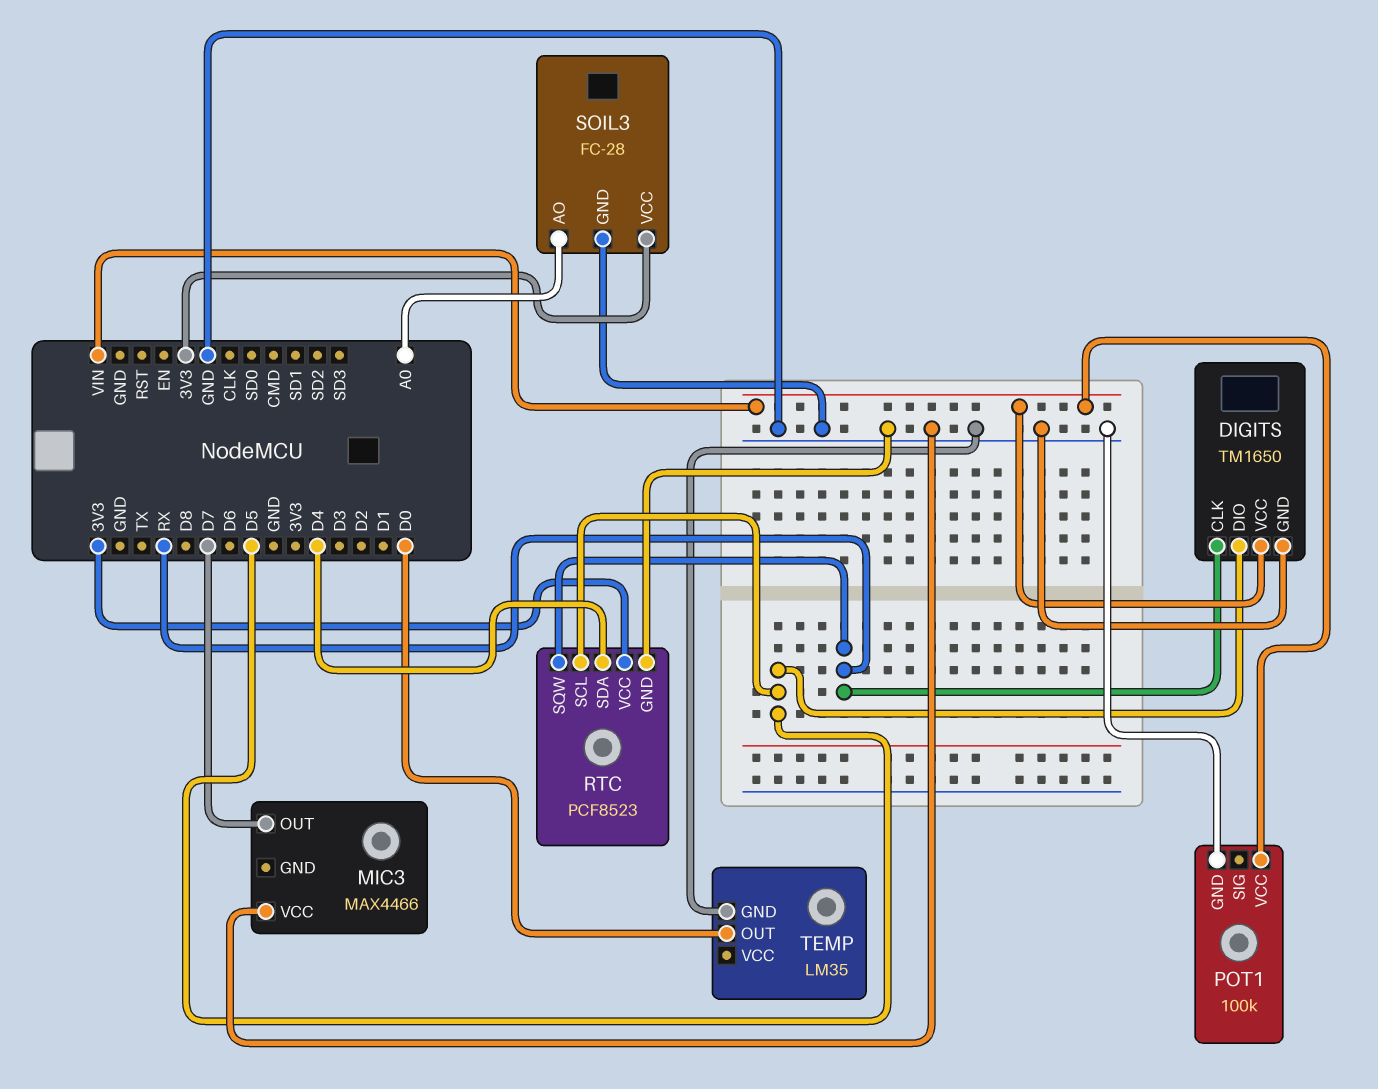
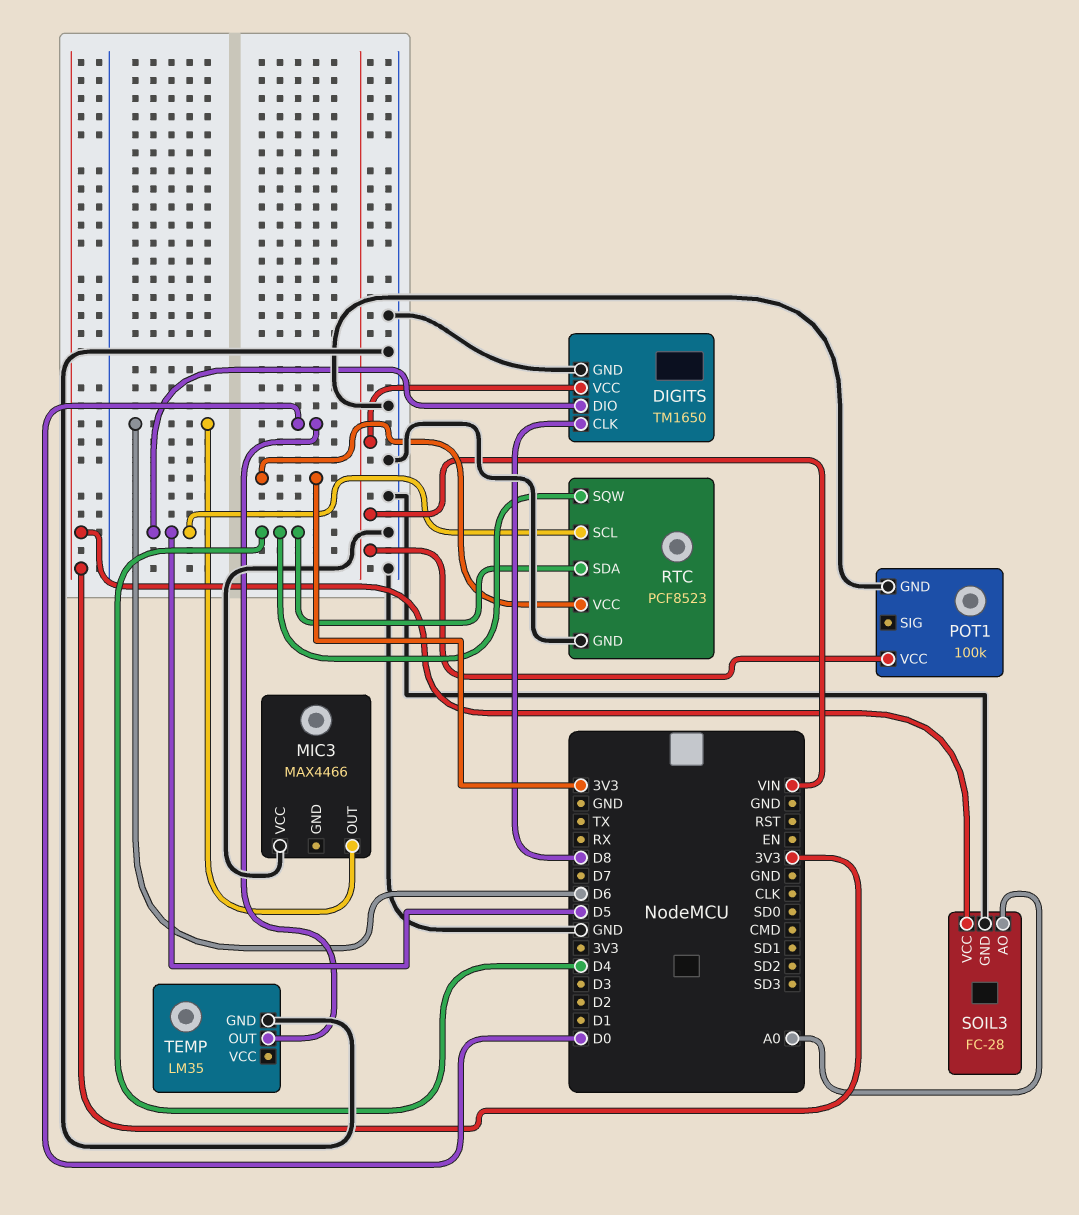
DIGITS pin CLK: RX -> D8
MIC3 pin OUT: D7 -> D6
RTC pin SQW: RX -> D4

